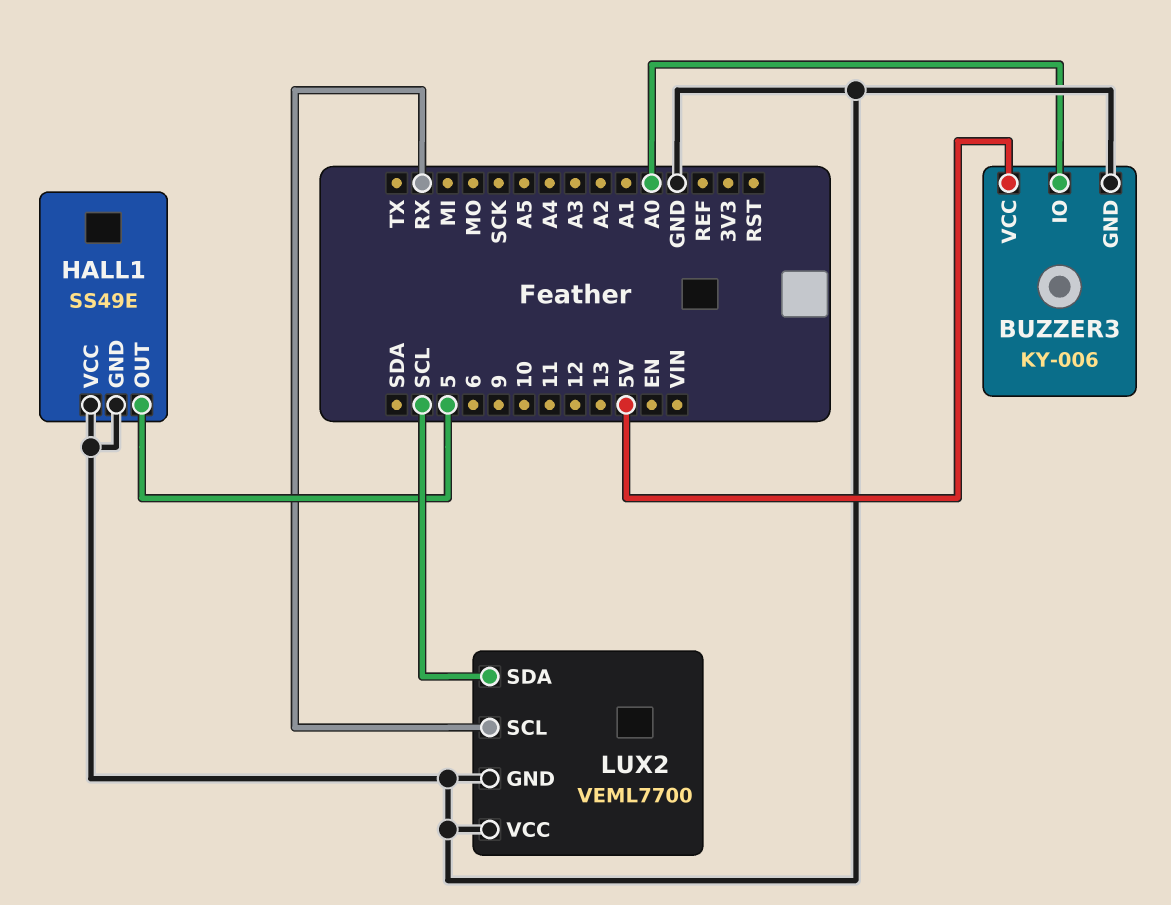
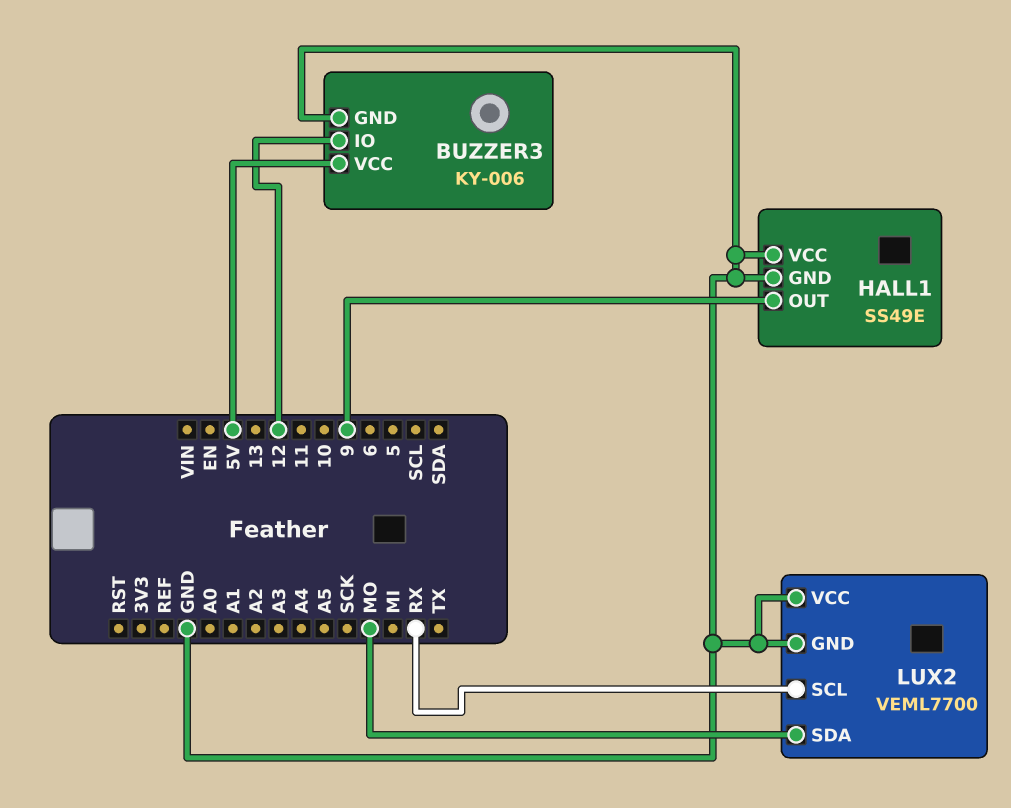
BUZZER3 pin IO: A0 -> 12
HALL1 pin OUT: 5 -> 9
LUX2 pin SDA: SCL -> MO

